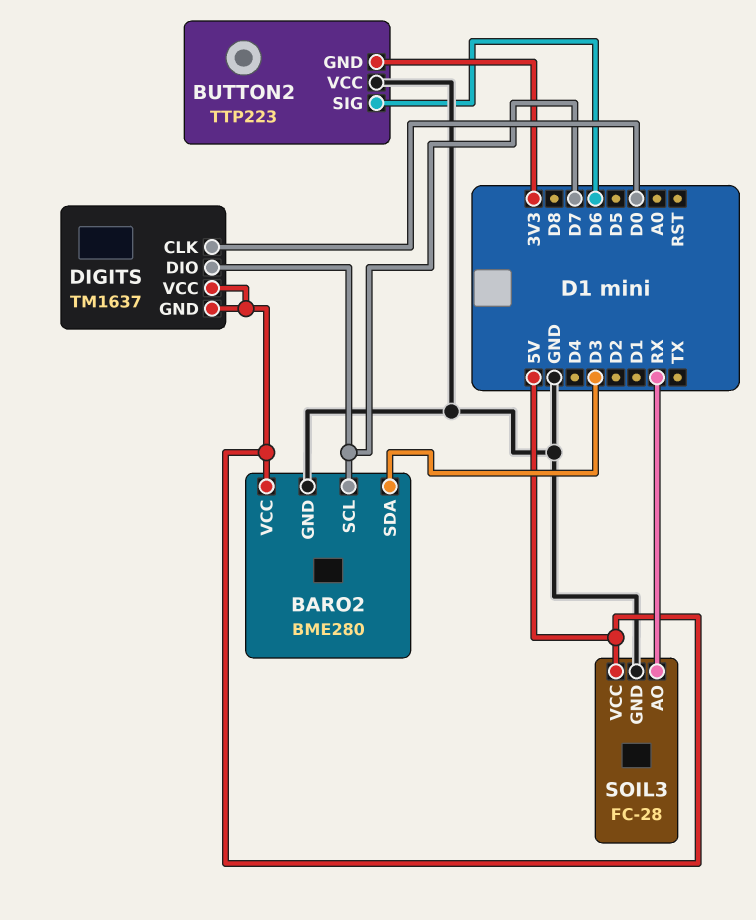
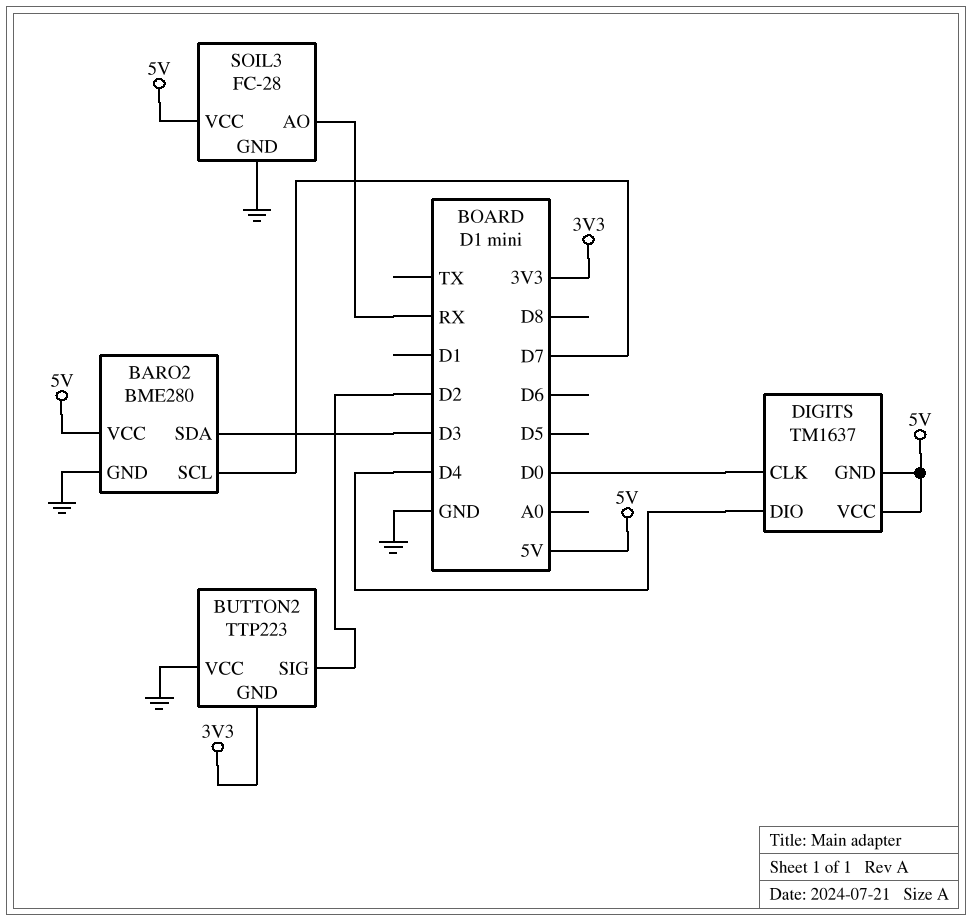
BUTTON2 pin SIG: D6 -> D2
DIGITS pin DIO: D7 -> D4

